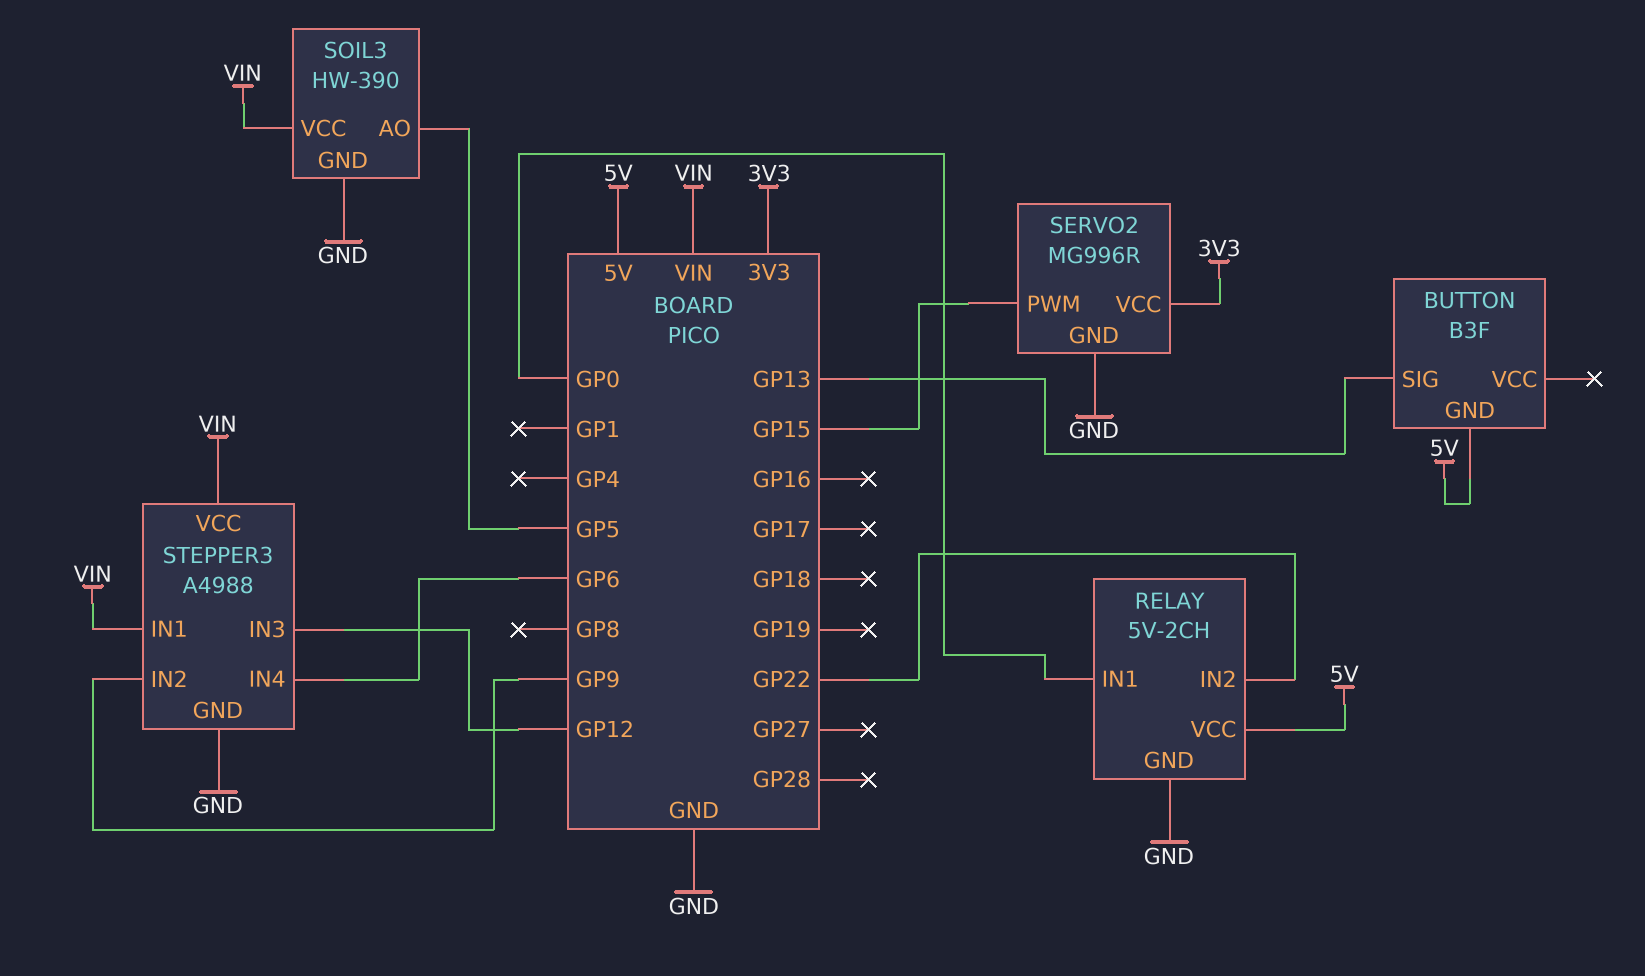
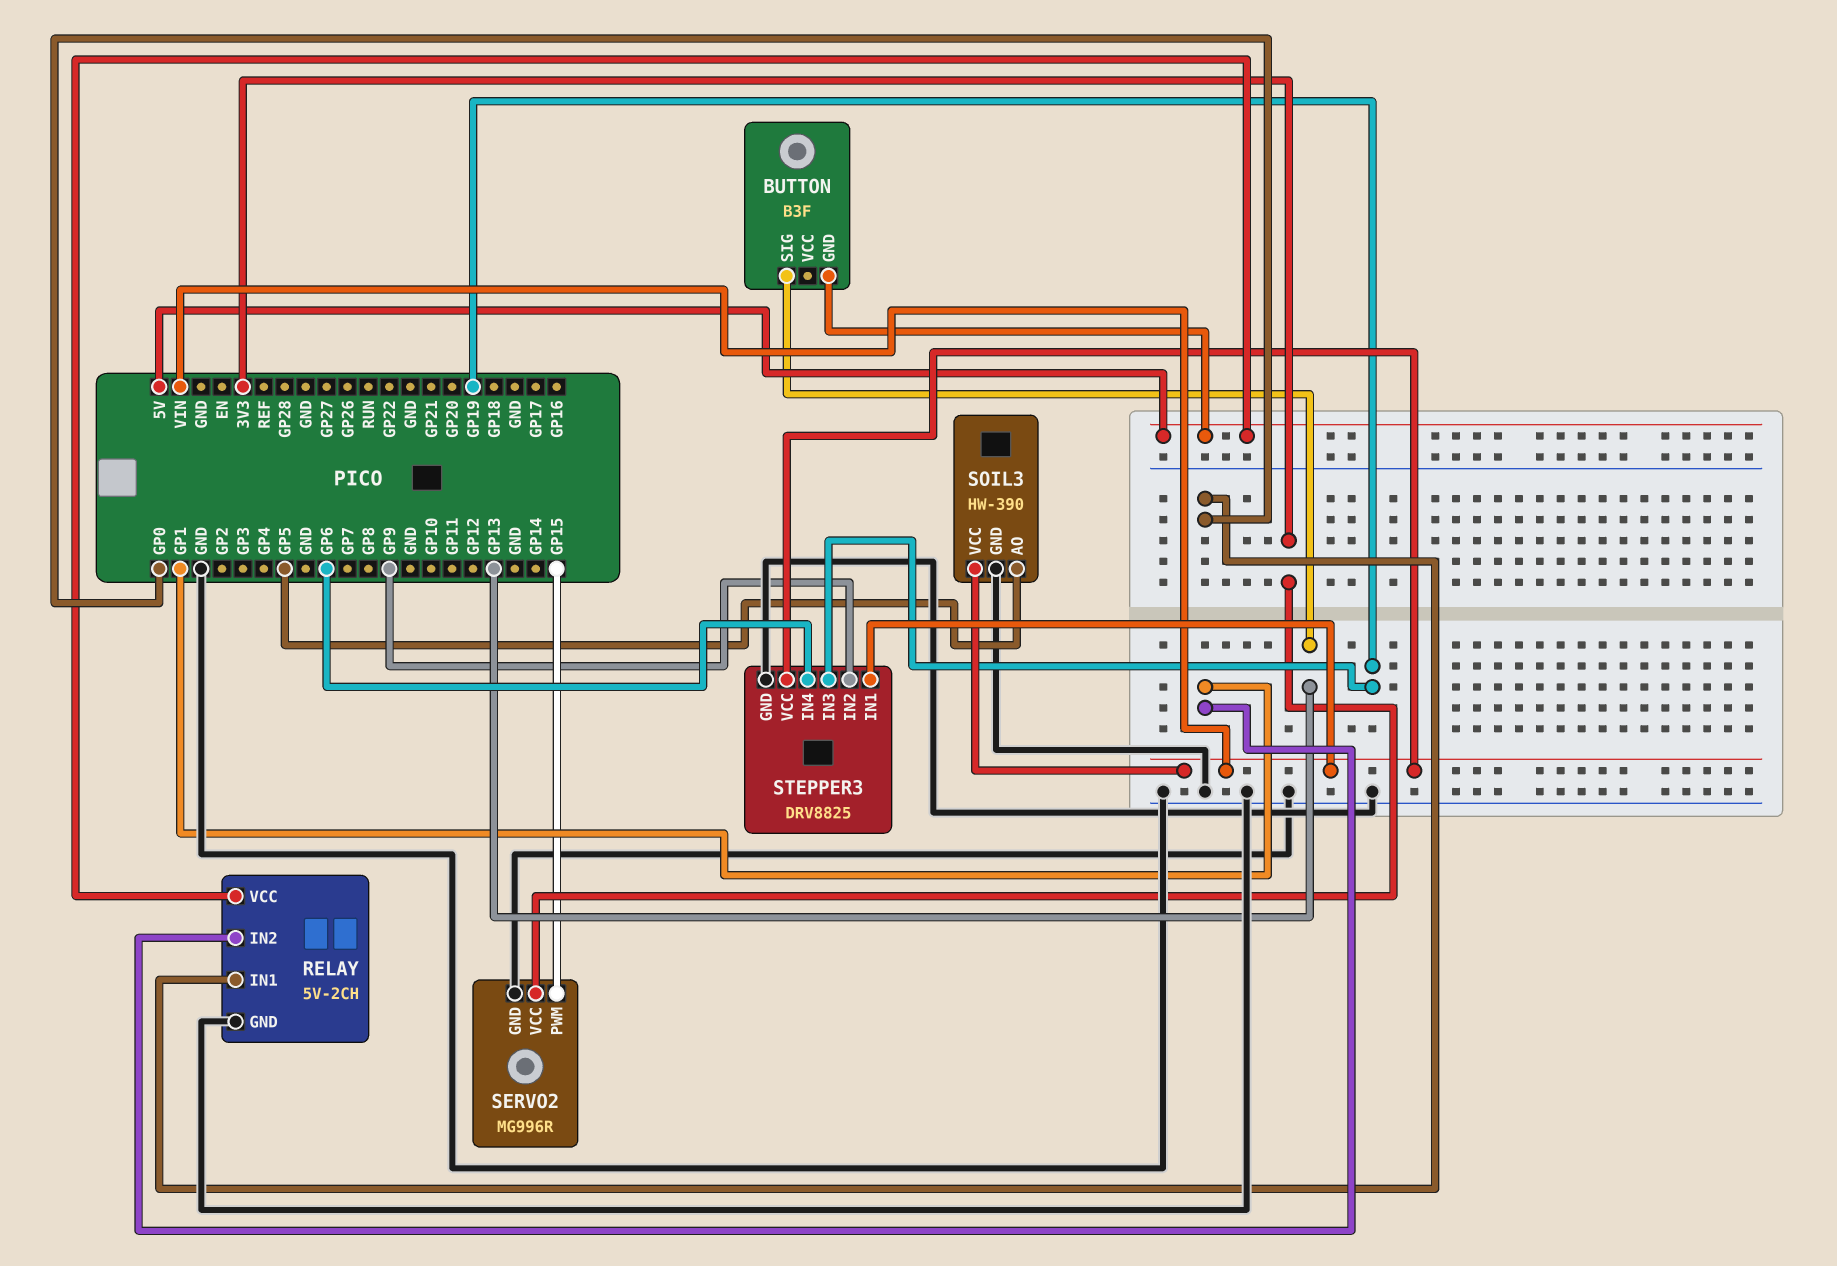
RELAY pin IN2: GP22 -> GP1
STEPPER3: A4988 -> DRV8825
STEPPER3 pin IN3: GP12 -> GP19

